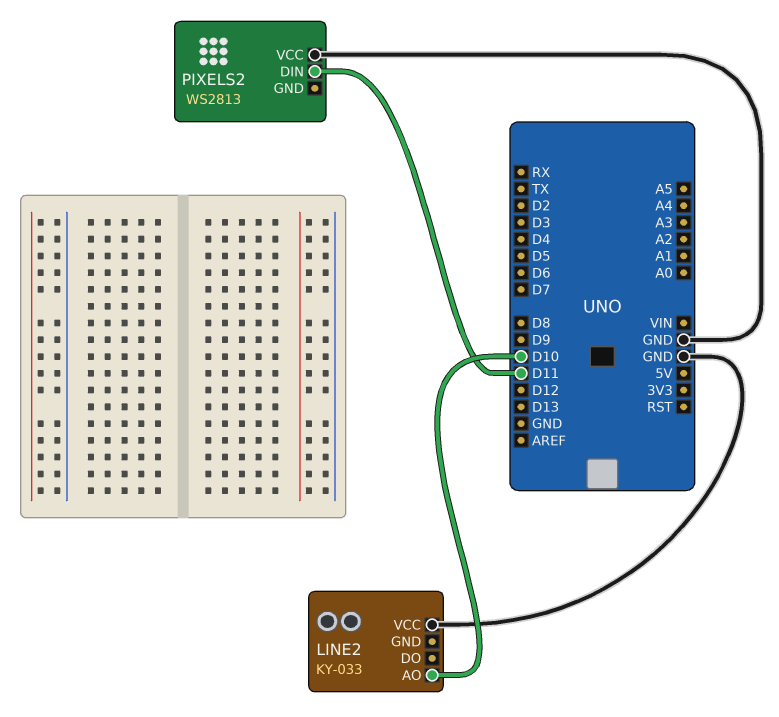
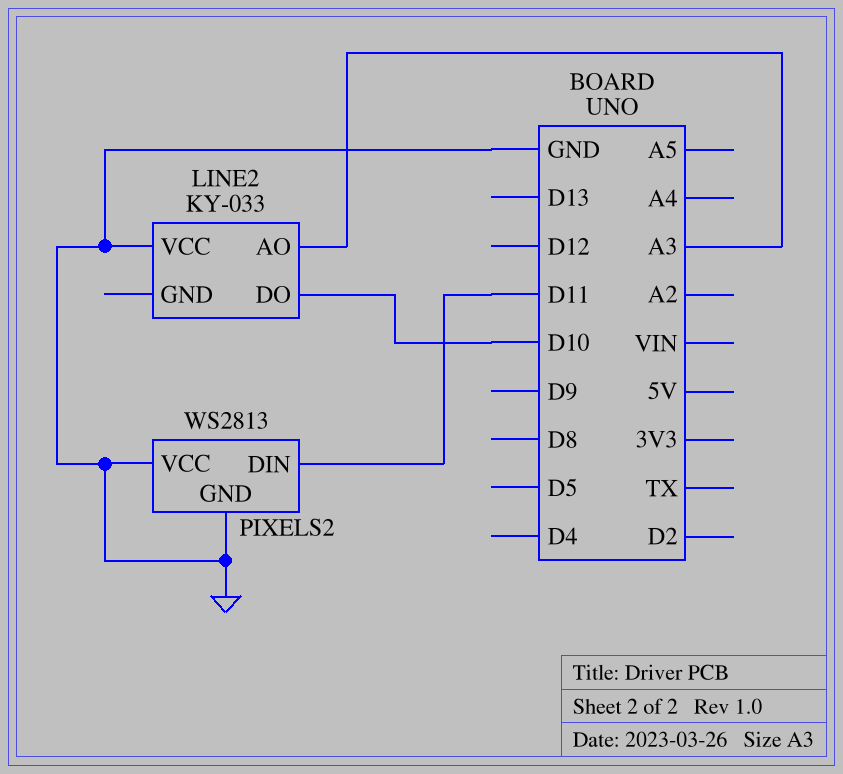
LINE2 pin AO: D10 -> A3
LINE2 pin DO: none -> D10
PIXELS2 pin GND: none -> GND

